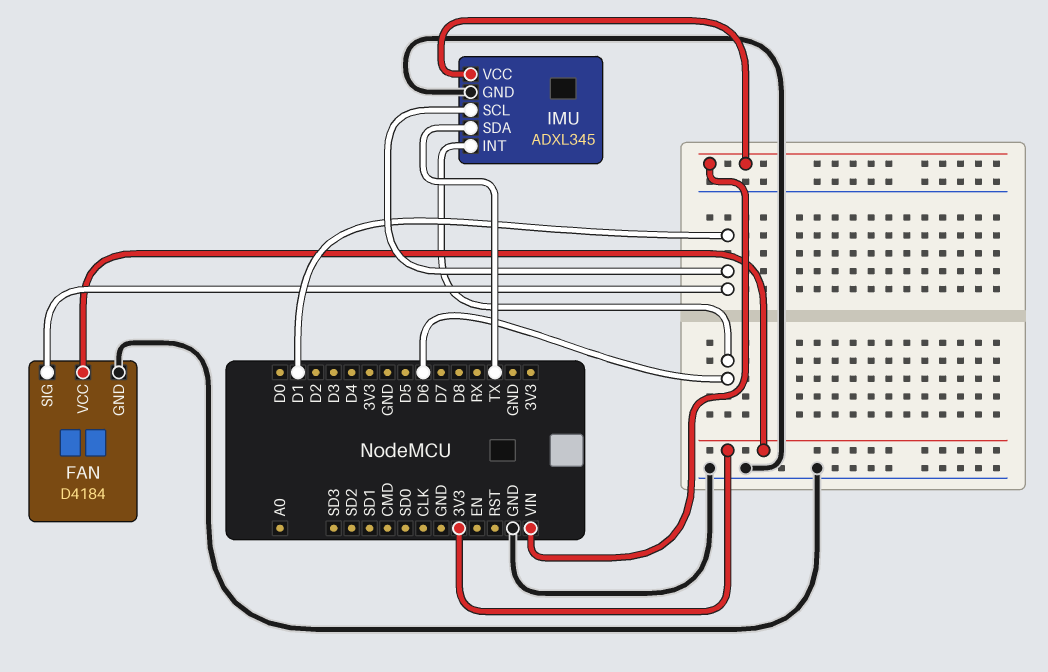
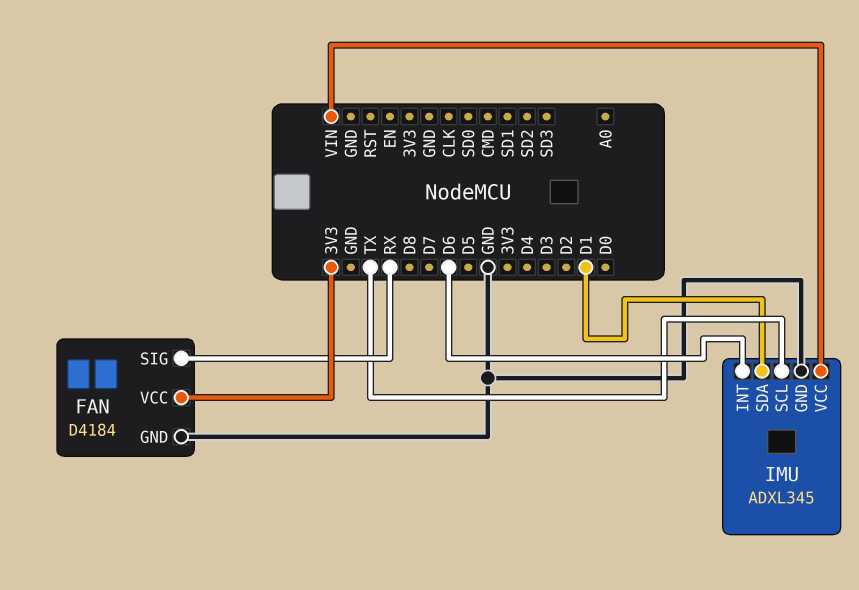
FAN pin SIG: D1 -> RX
IMU pin SCL: D1 -> TX
IMU pin SDA: TX -> D1

